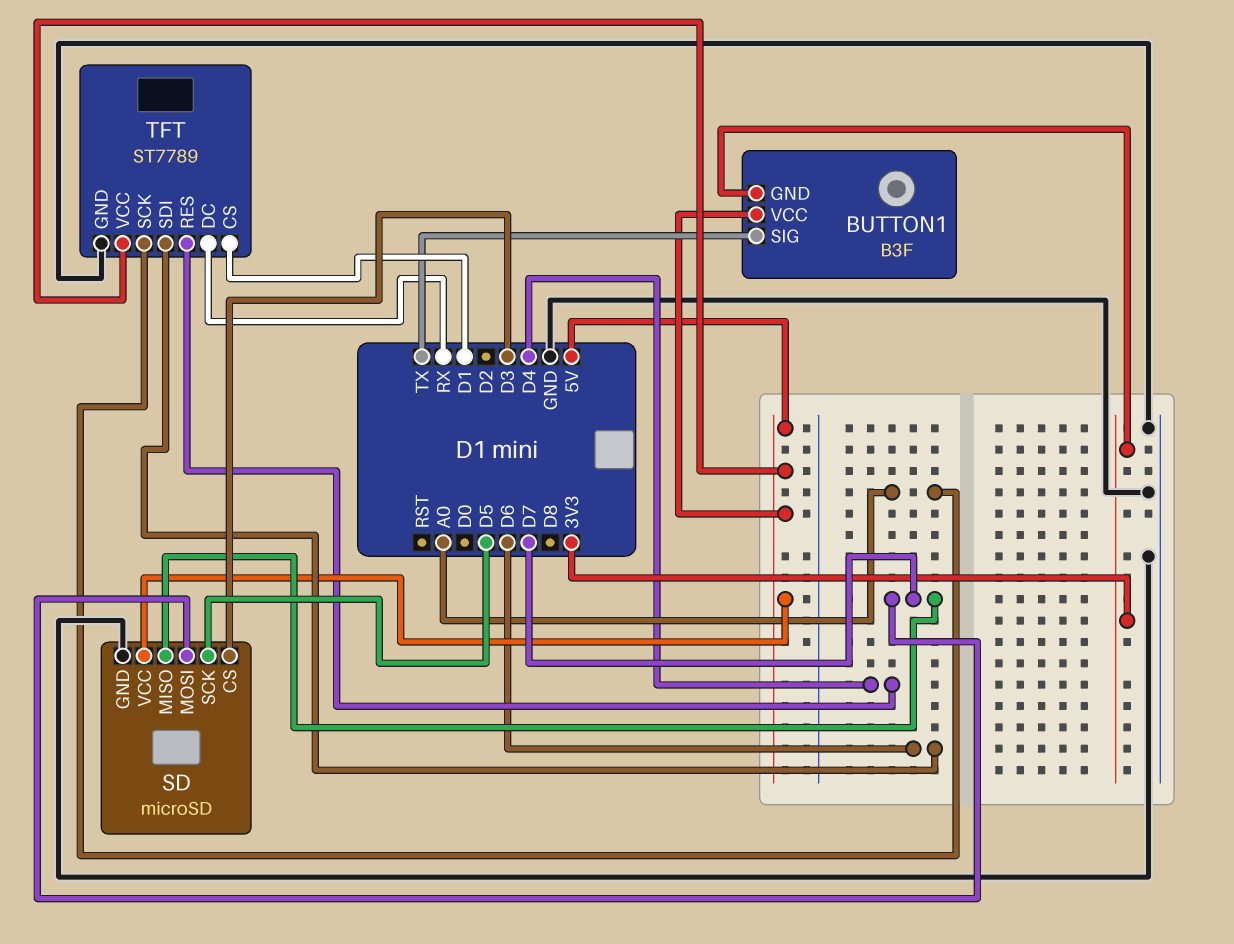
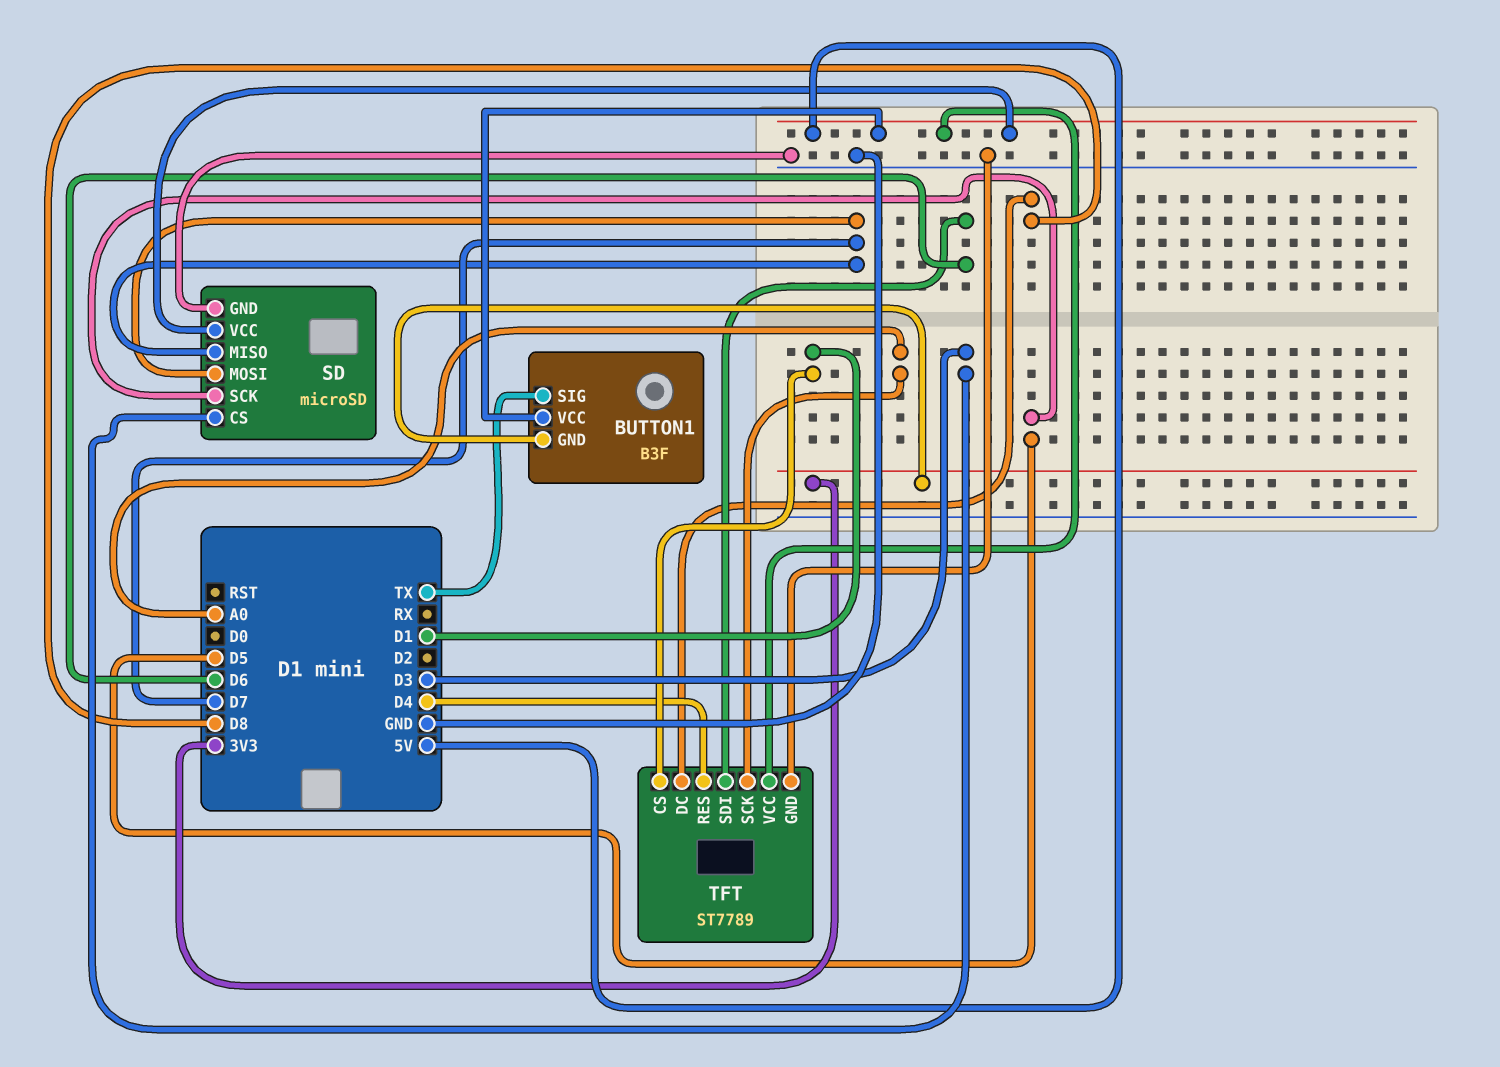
TFT pin DC: RX -> D8

